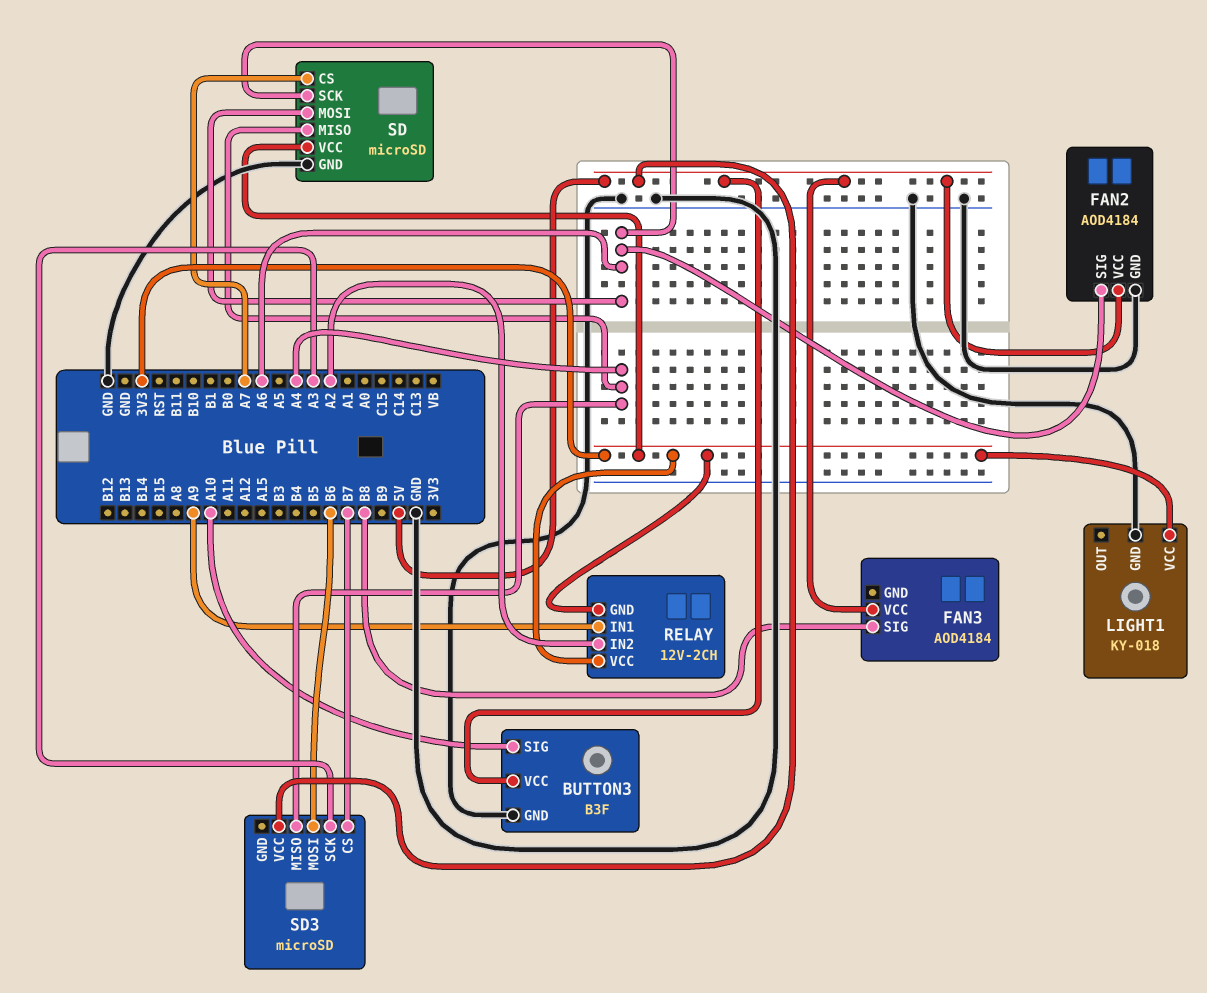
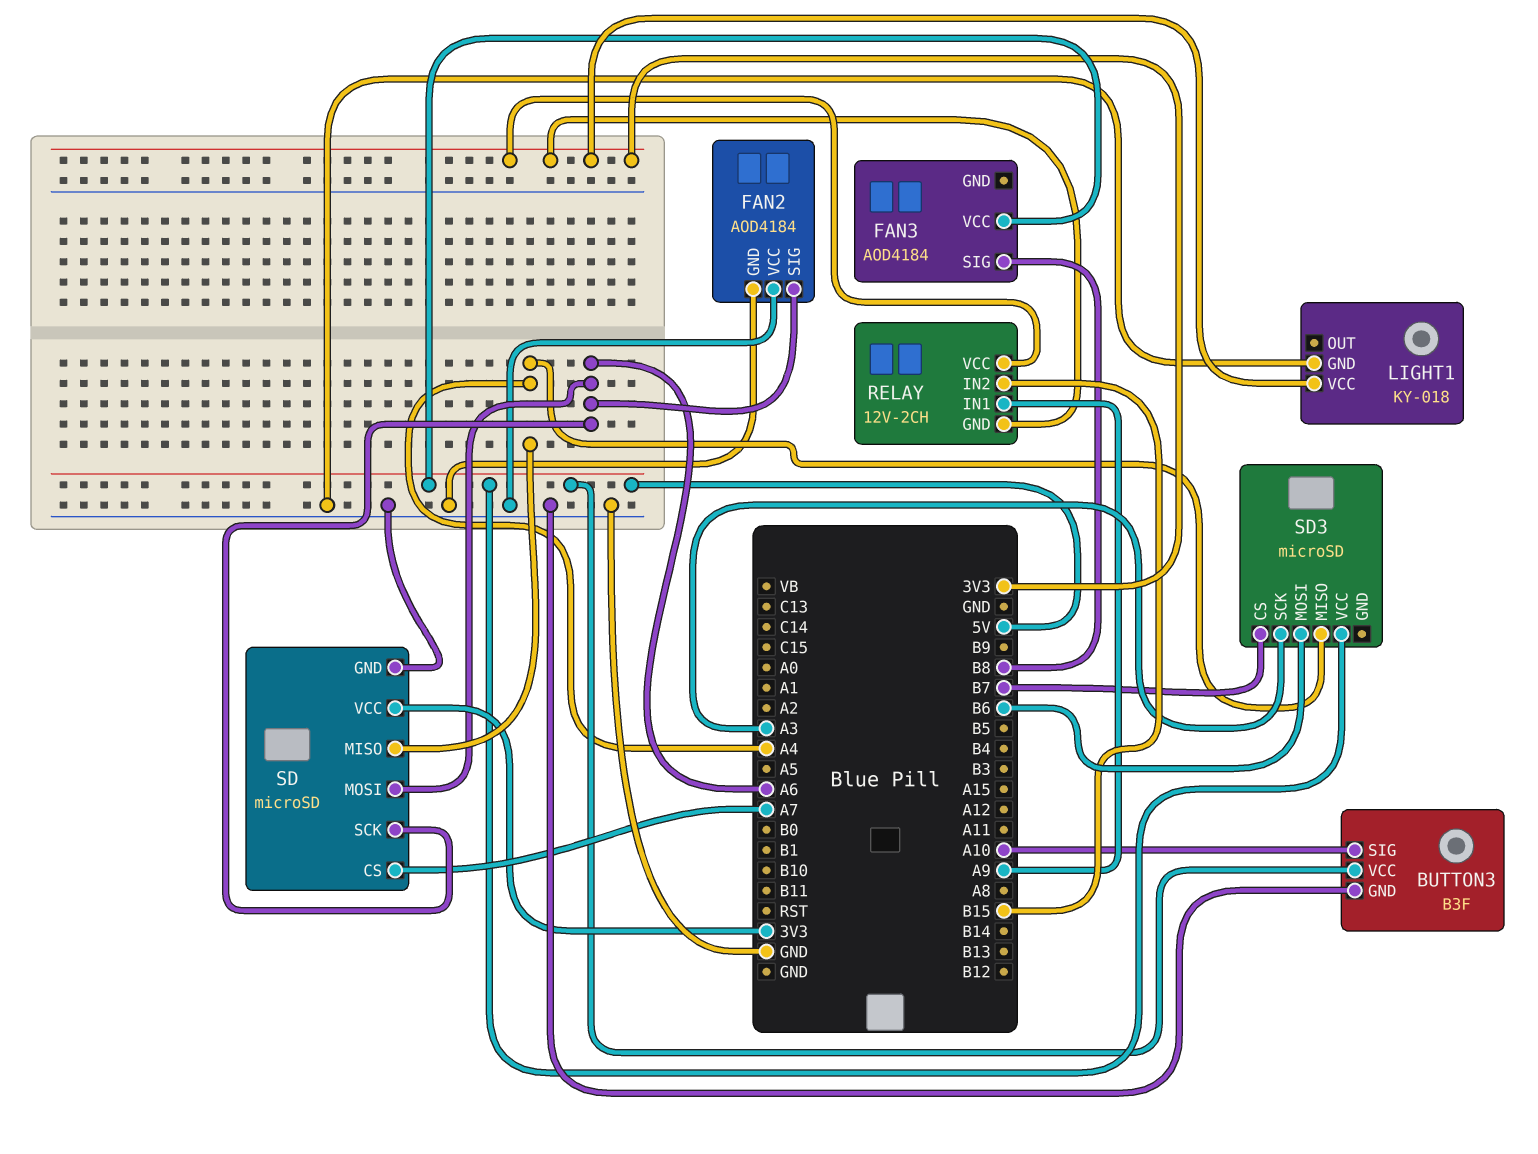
FAN2 pin VCC: 5V -> GND
RELAY pin IN2: A2 -> B15

